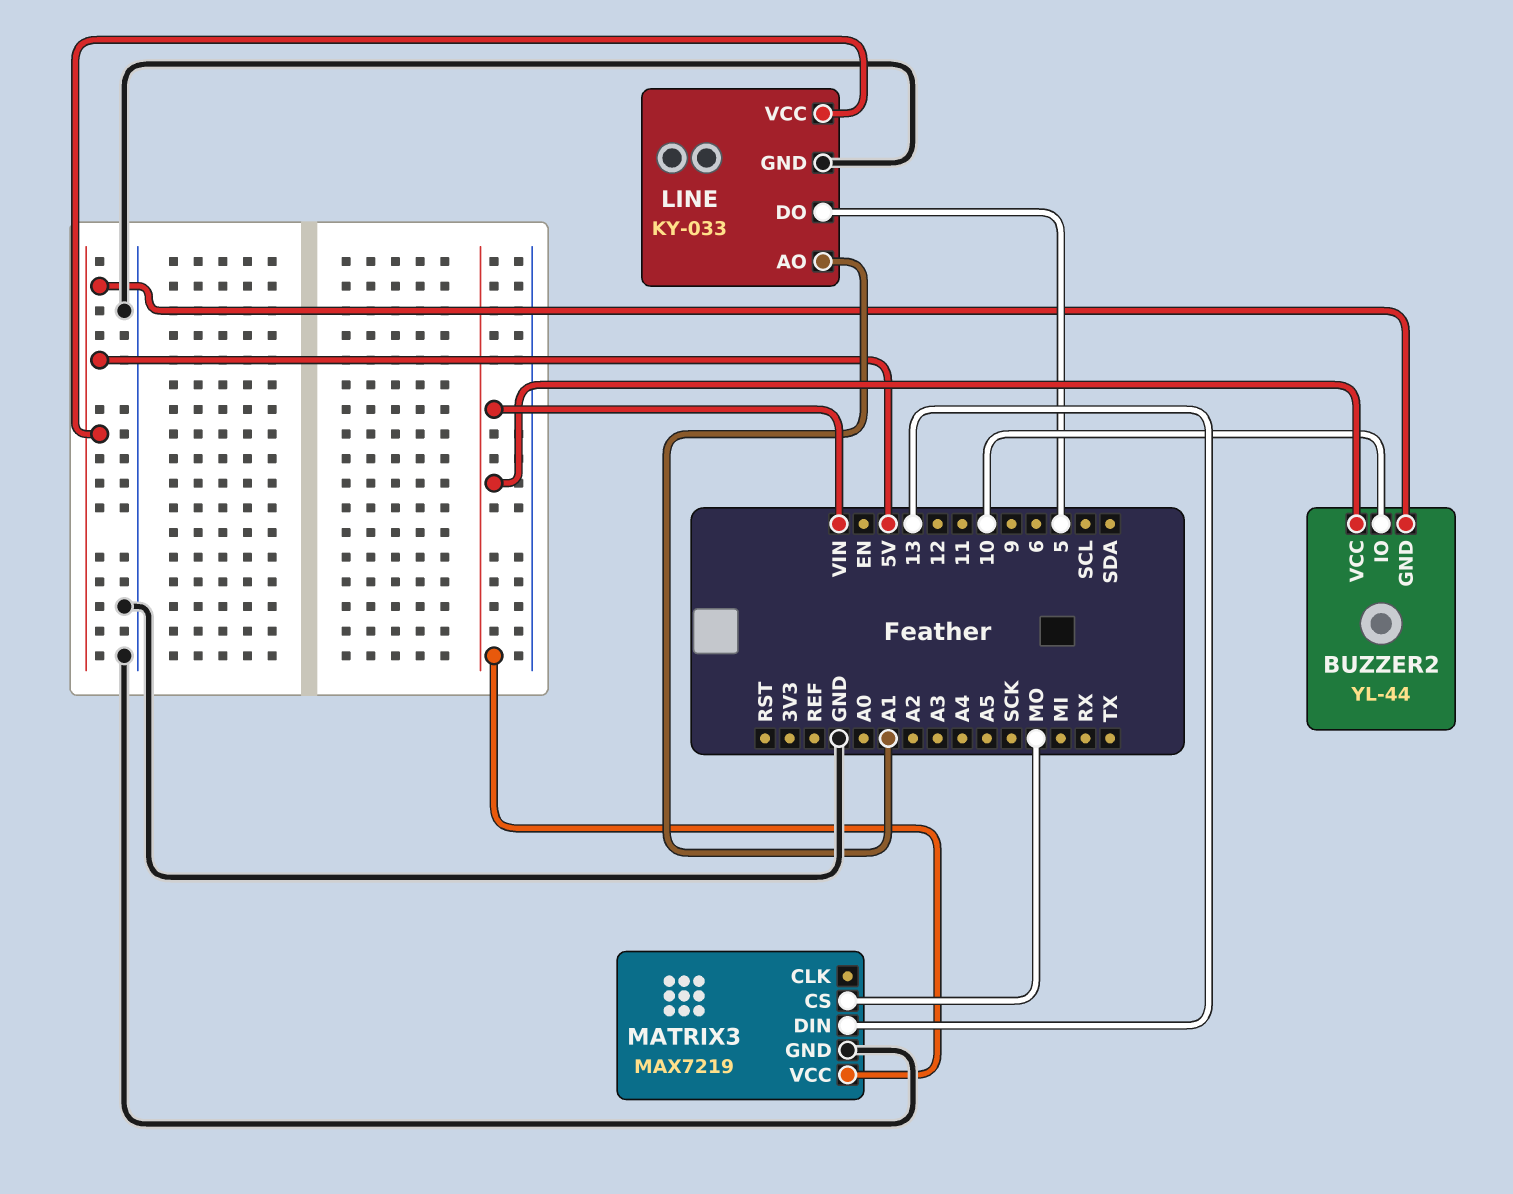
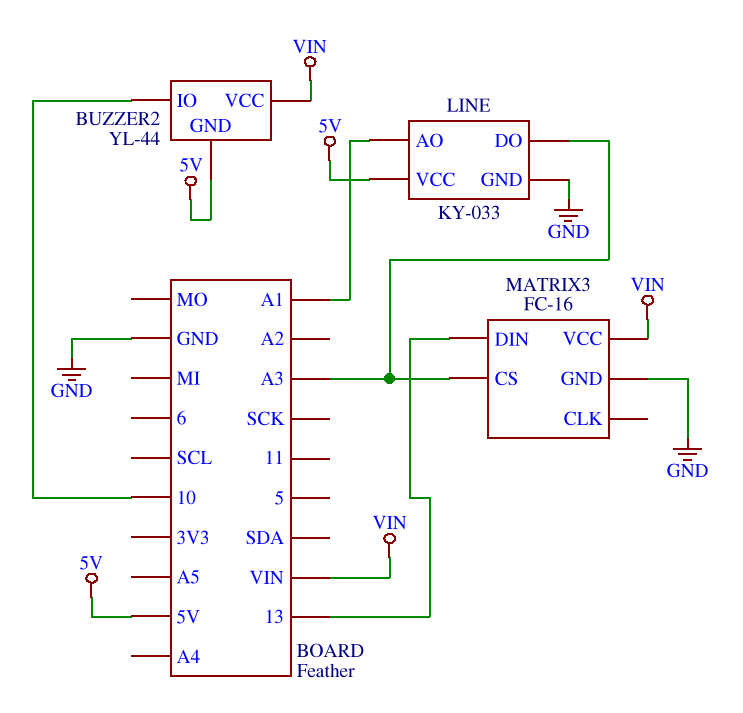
LINE pin DO: 5 -> A3
MATRIX3: MAX7219 -> FC-16
MATRIX3 pin CS: MO -> A3

